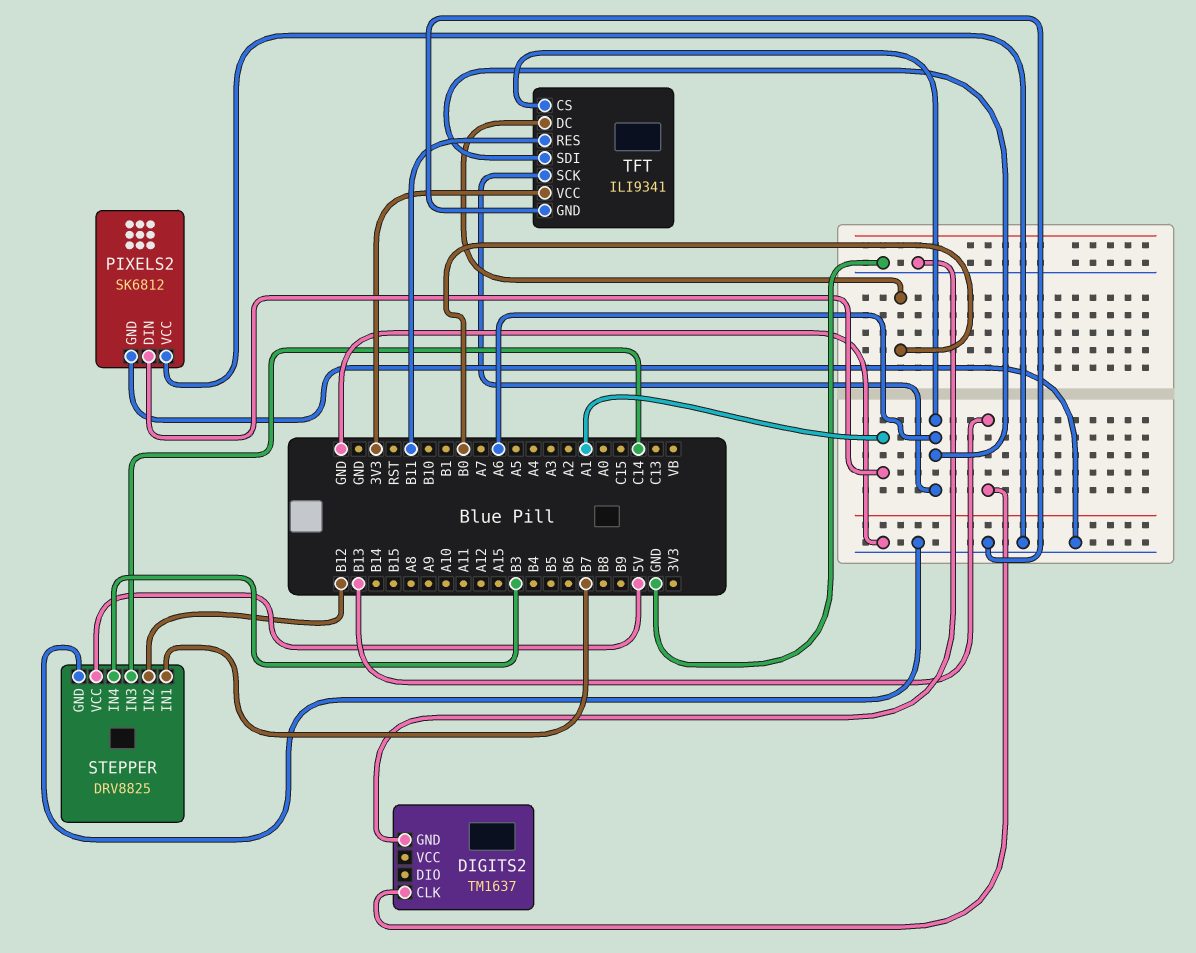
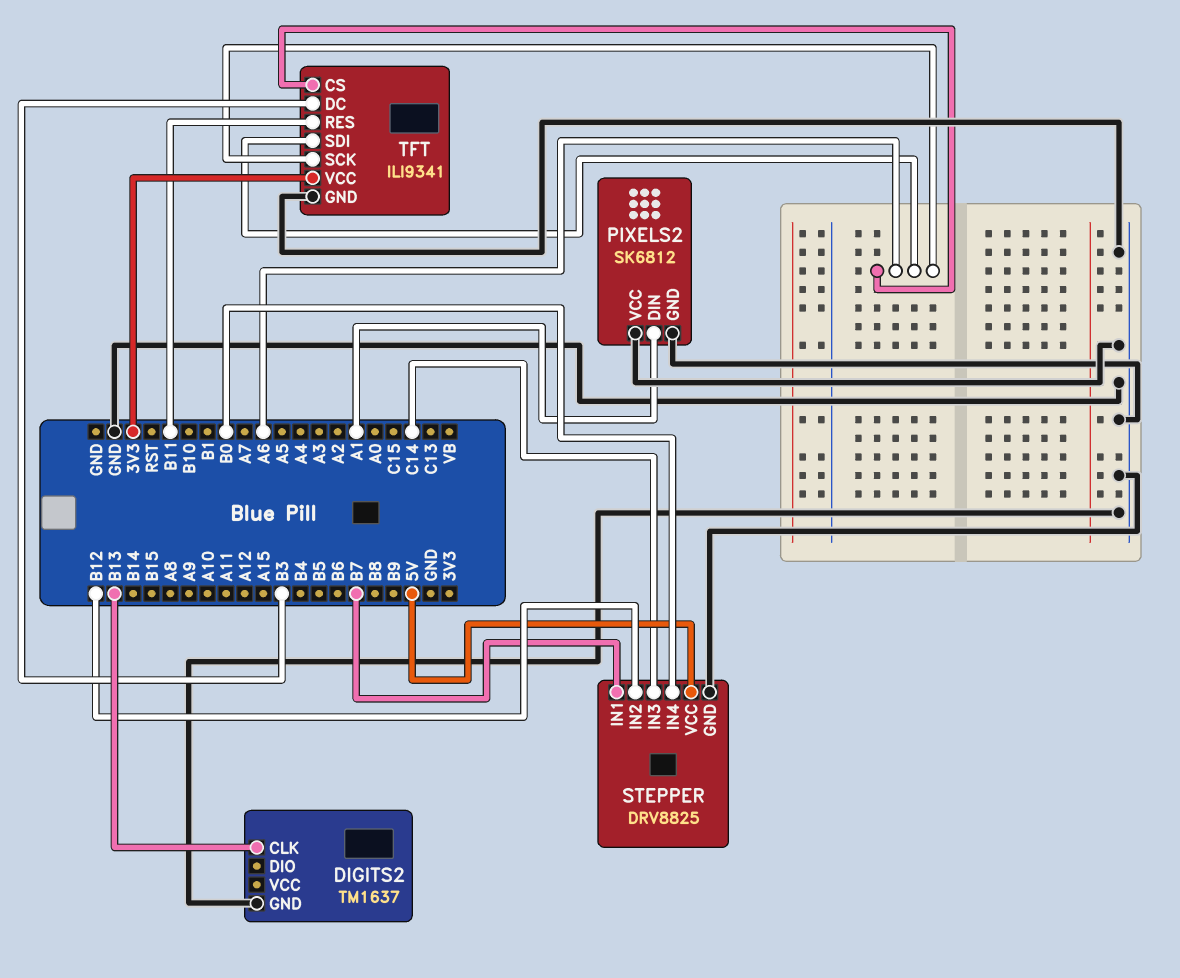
STEPPER pin IN4: B3 -> B0
TFT pin DC: B0 -> B3

